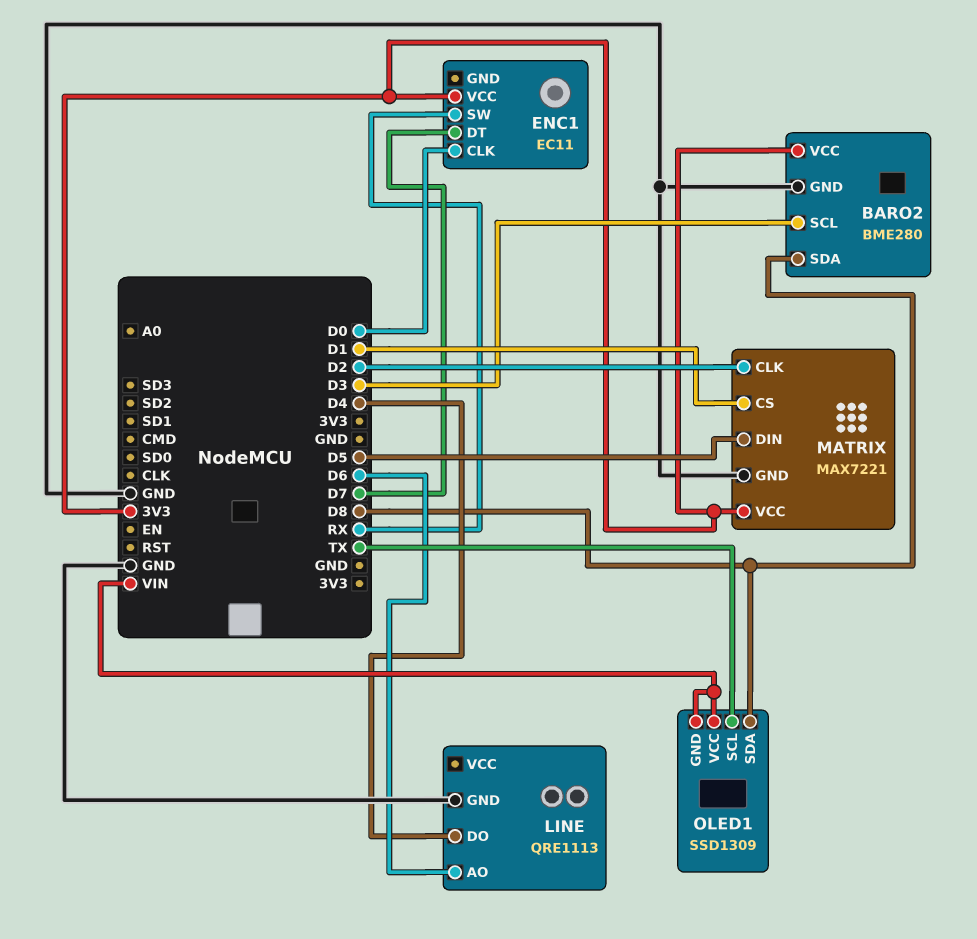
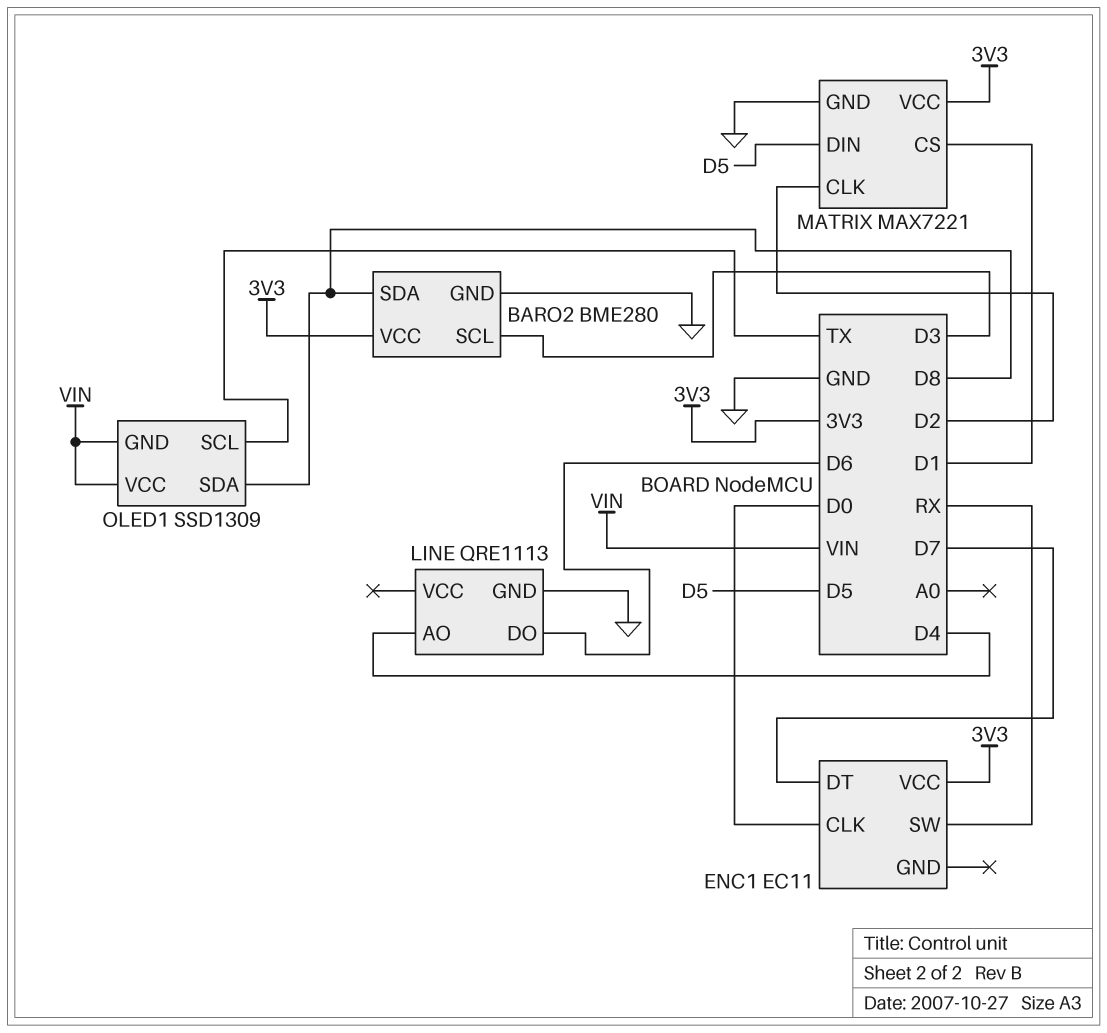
LINE pin AO: D6 -> D4
LINE pin DO: D4 -> D6

